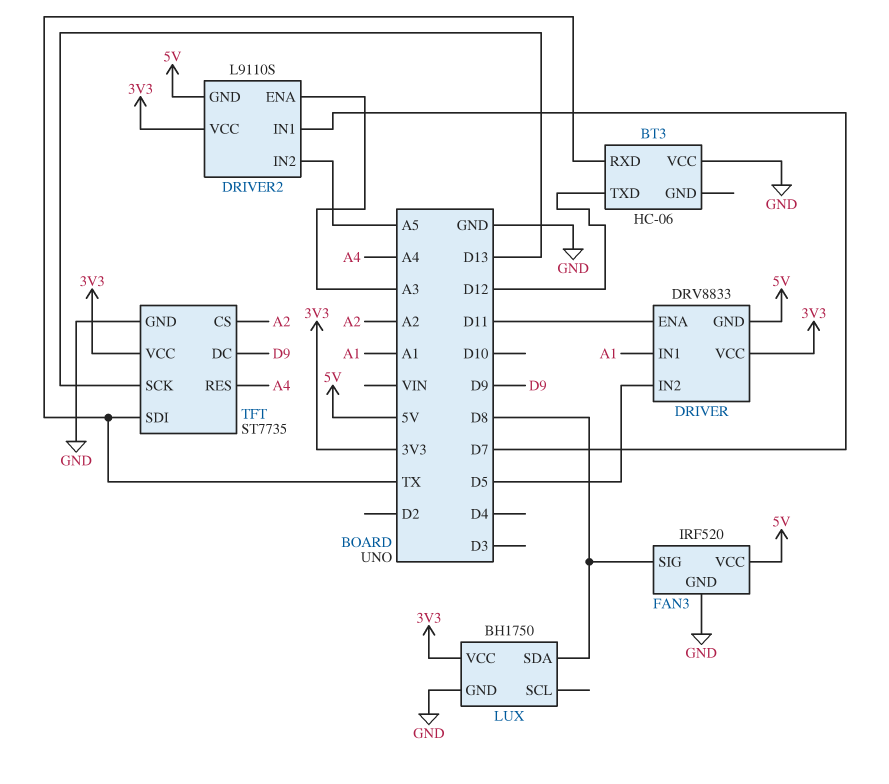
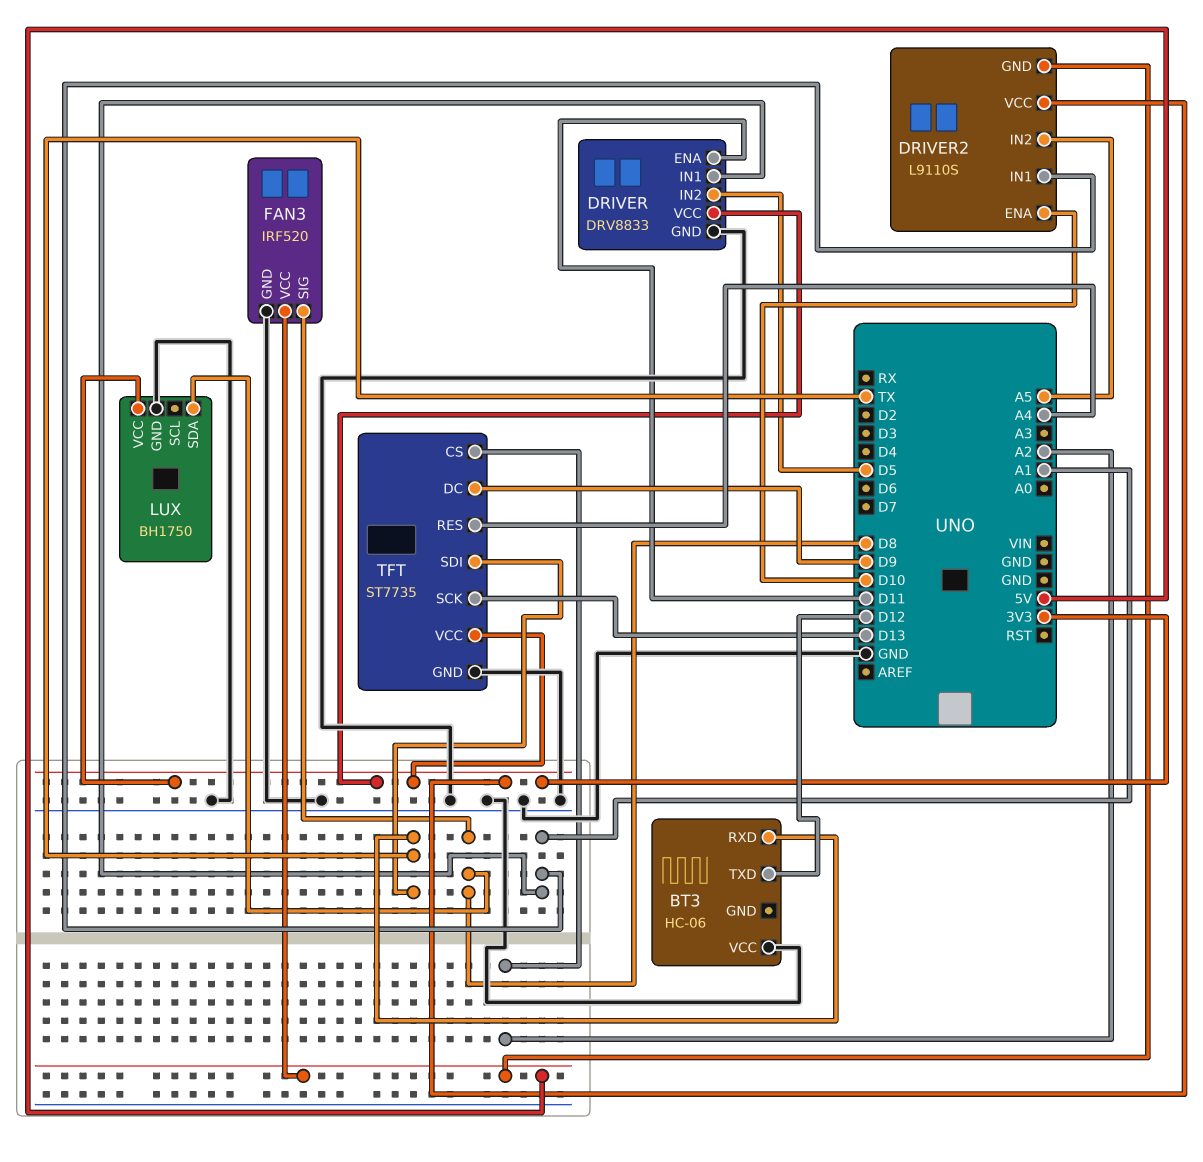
DRIVER pin GND: 5V -> GND
DRIVER2 pin ENA: A3 -> D10
DRIVER2 pin IN1: D7 -> A1

